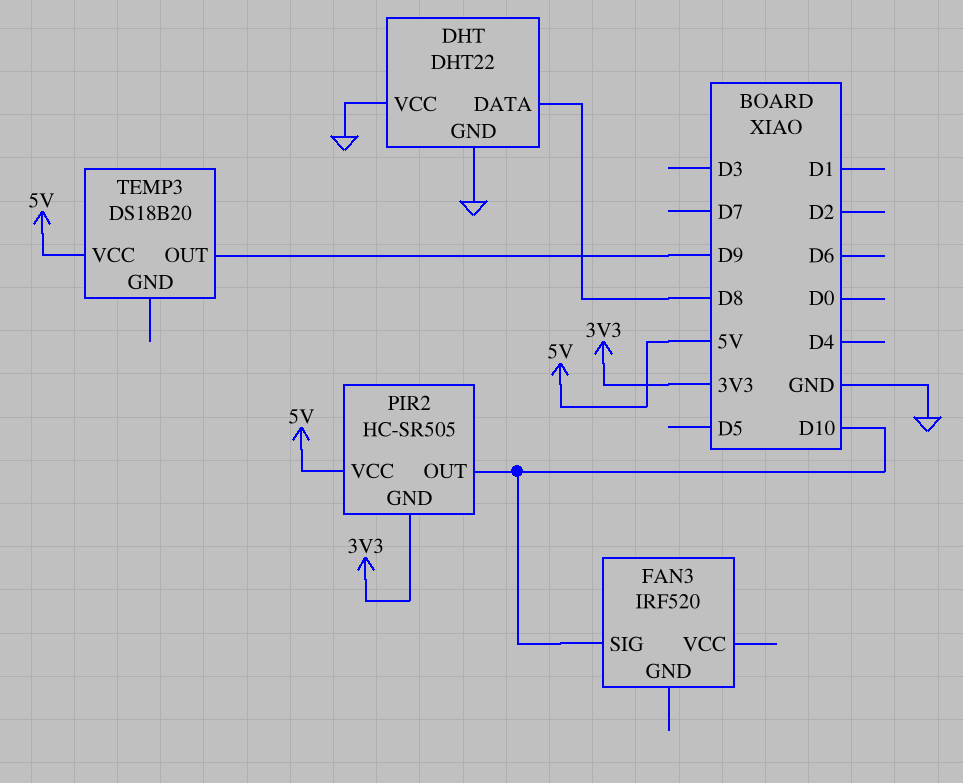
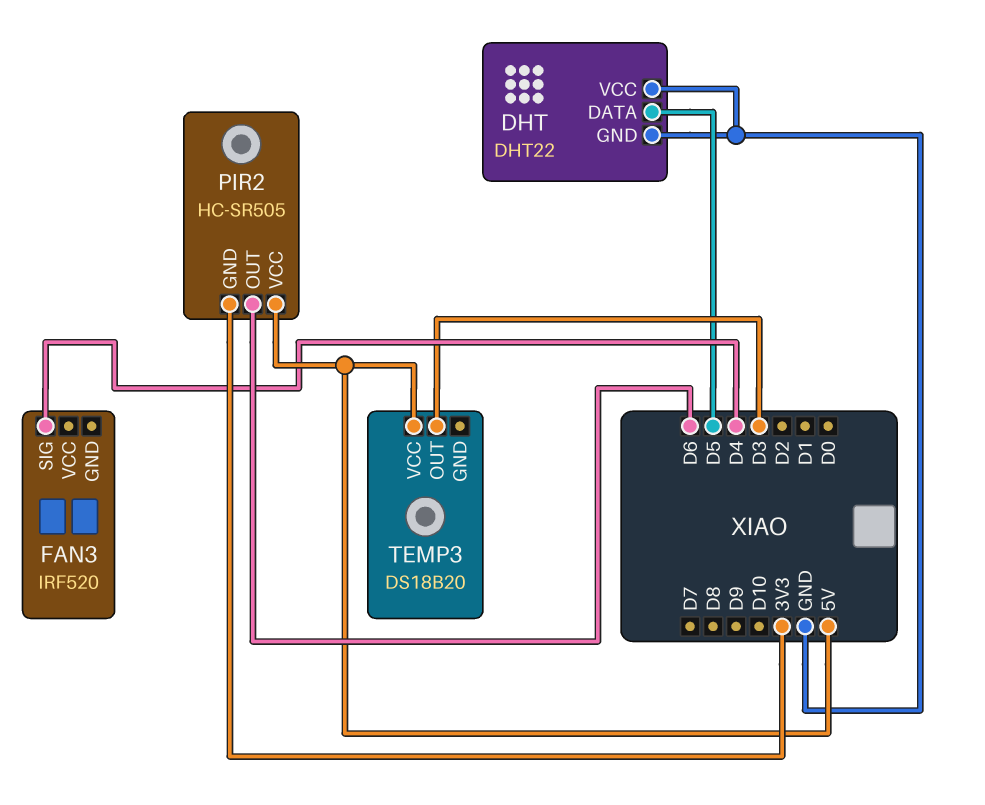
DHT pin DATA: D8 -> D5
FAN3 pin SIG: D10 -> D4
PIR2 pin OUT: D10 -> D6
TEMP3 pin OUT: D9 -> D3

